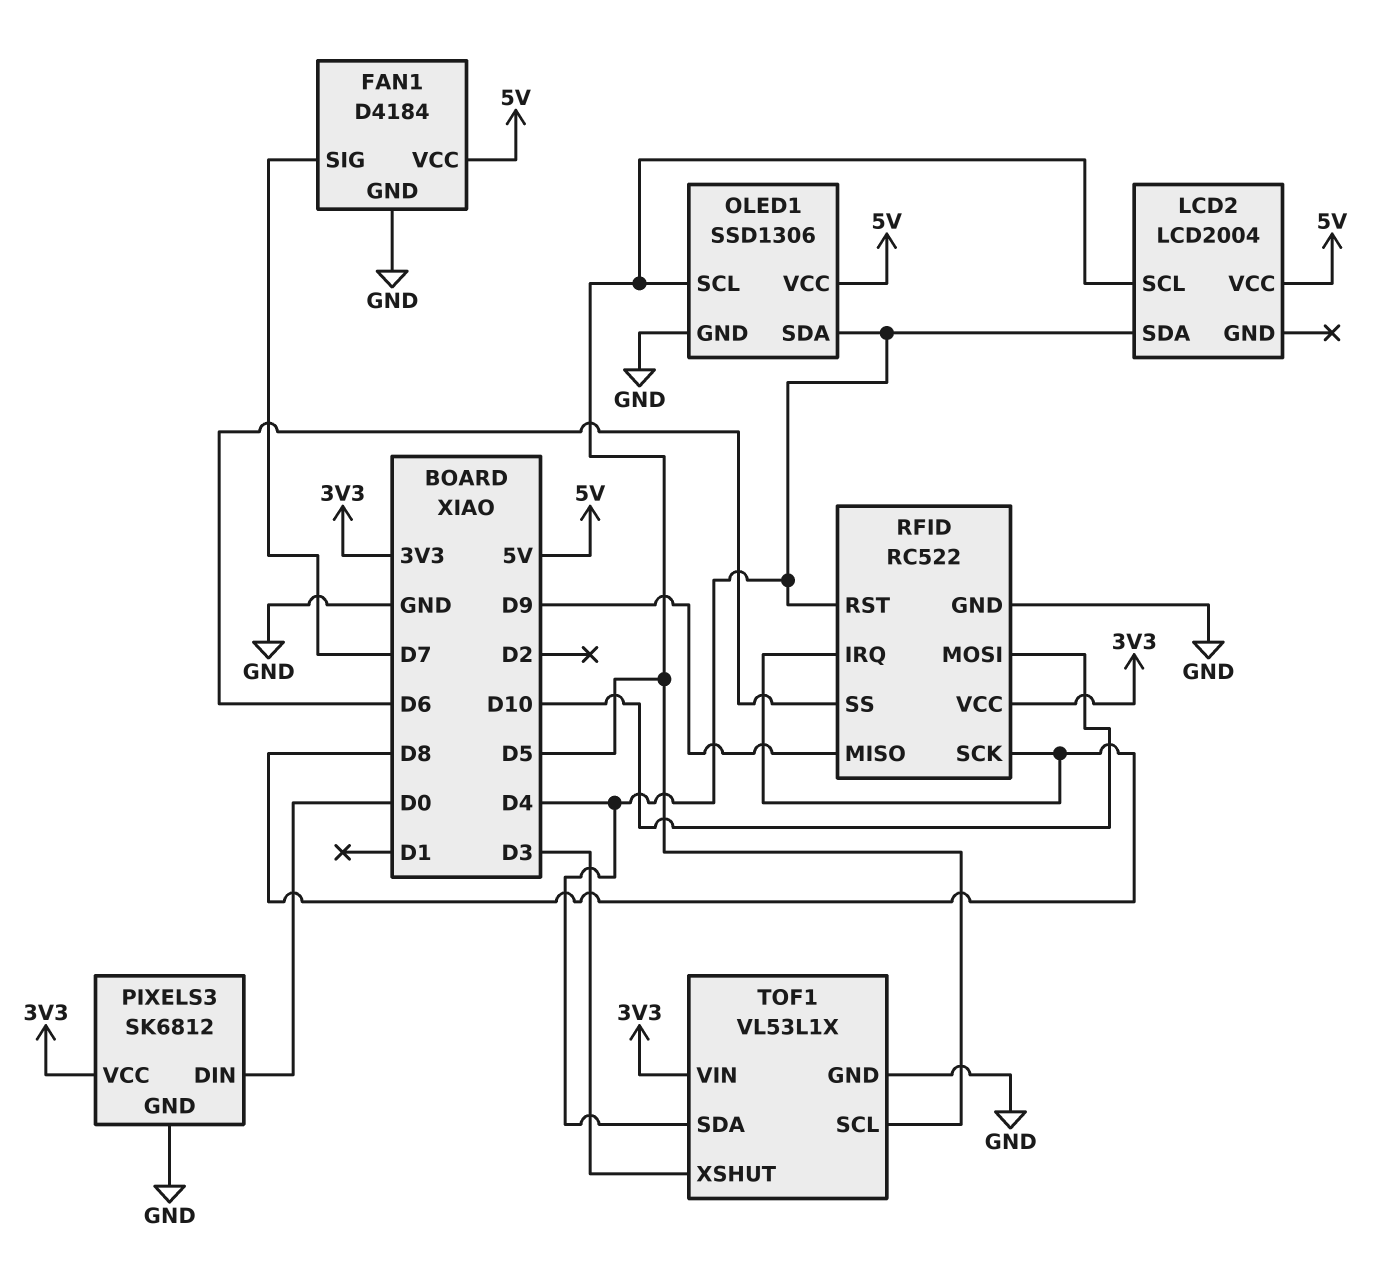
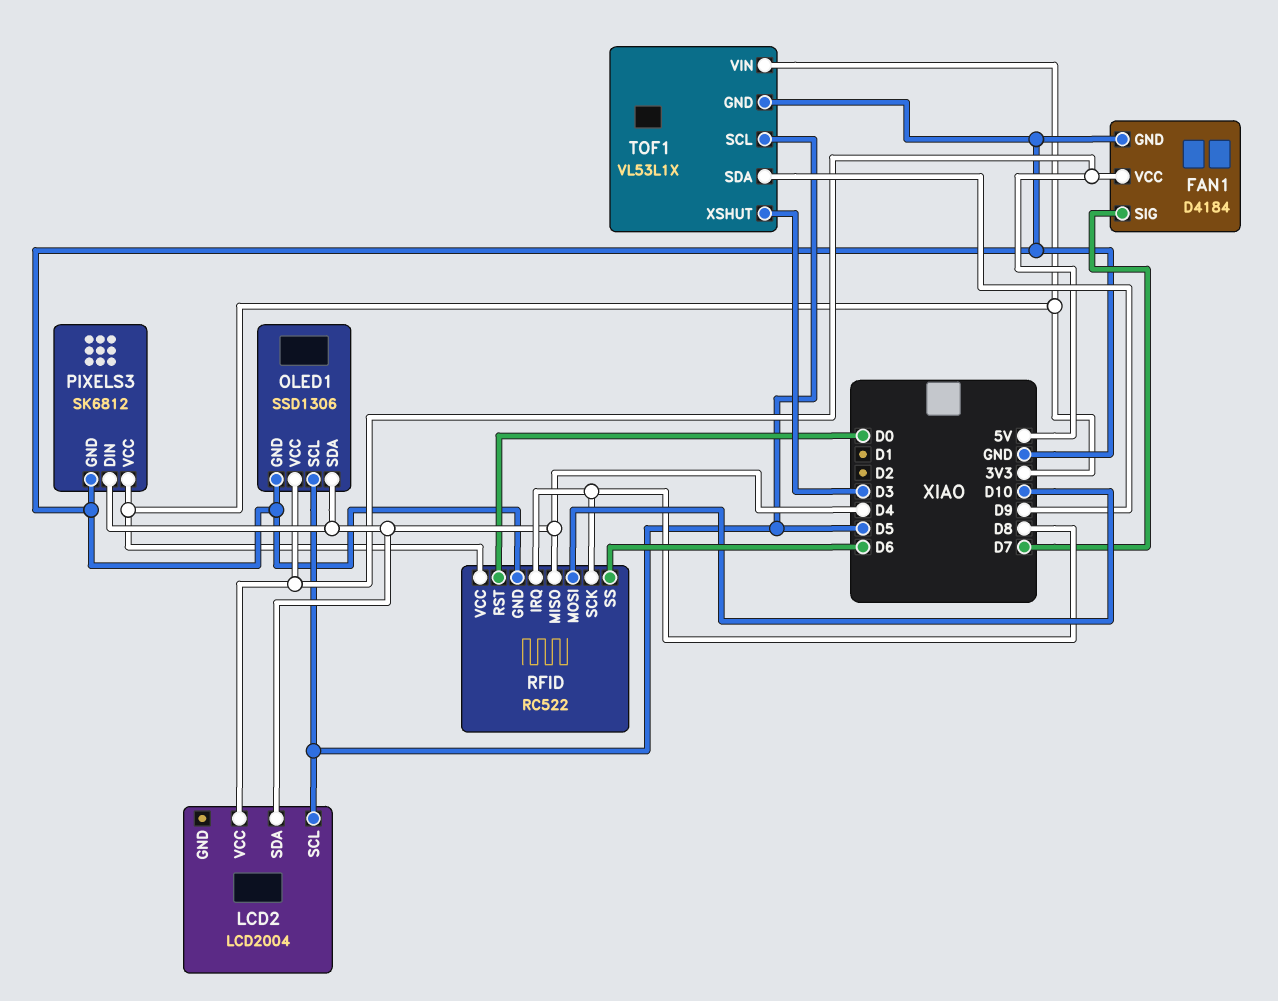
PIXELS3 pin DIN: D0 -> D4
RFID pin MISO: D9 -> D4
RFID pin RST: D4 -> D0
TOF1 pin SDA: D4 -> D9

